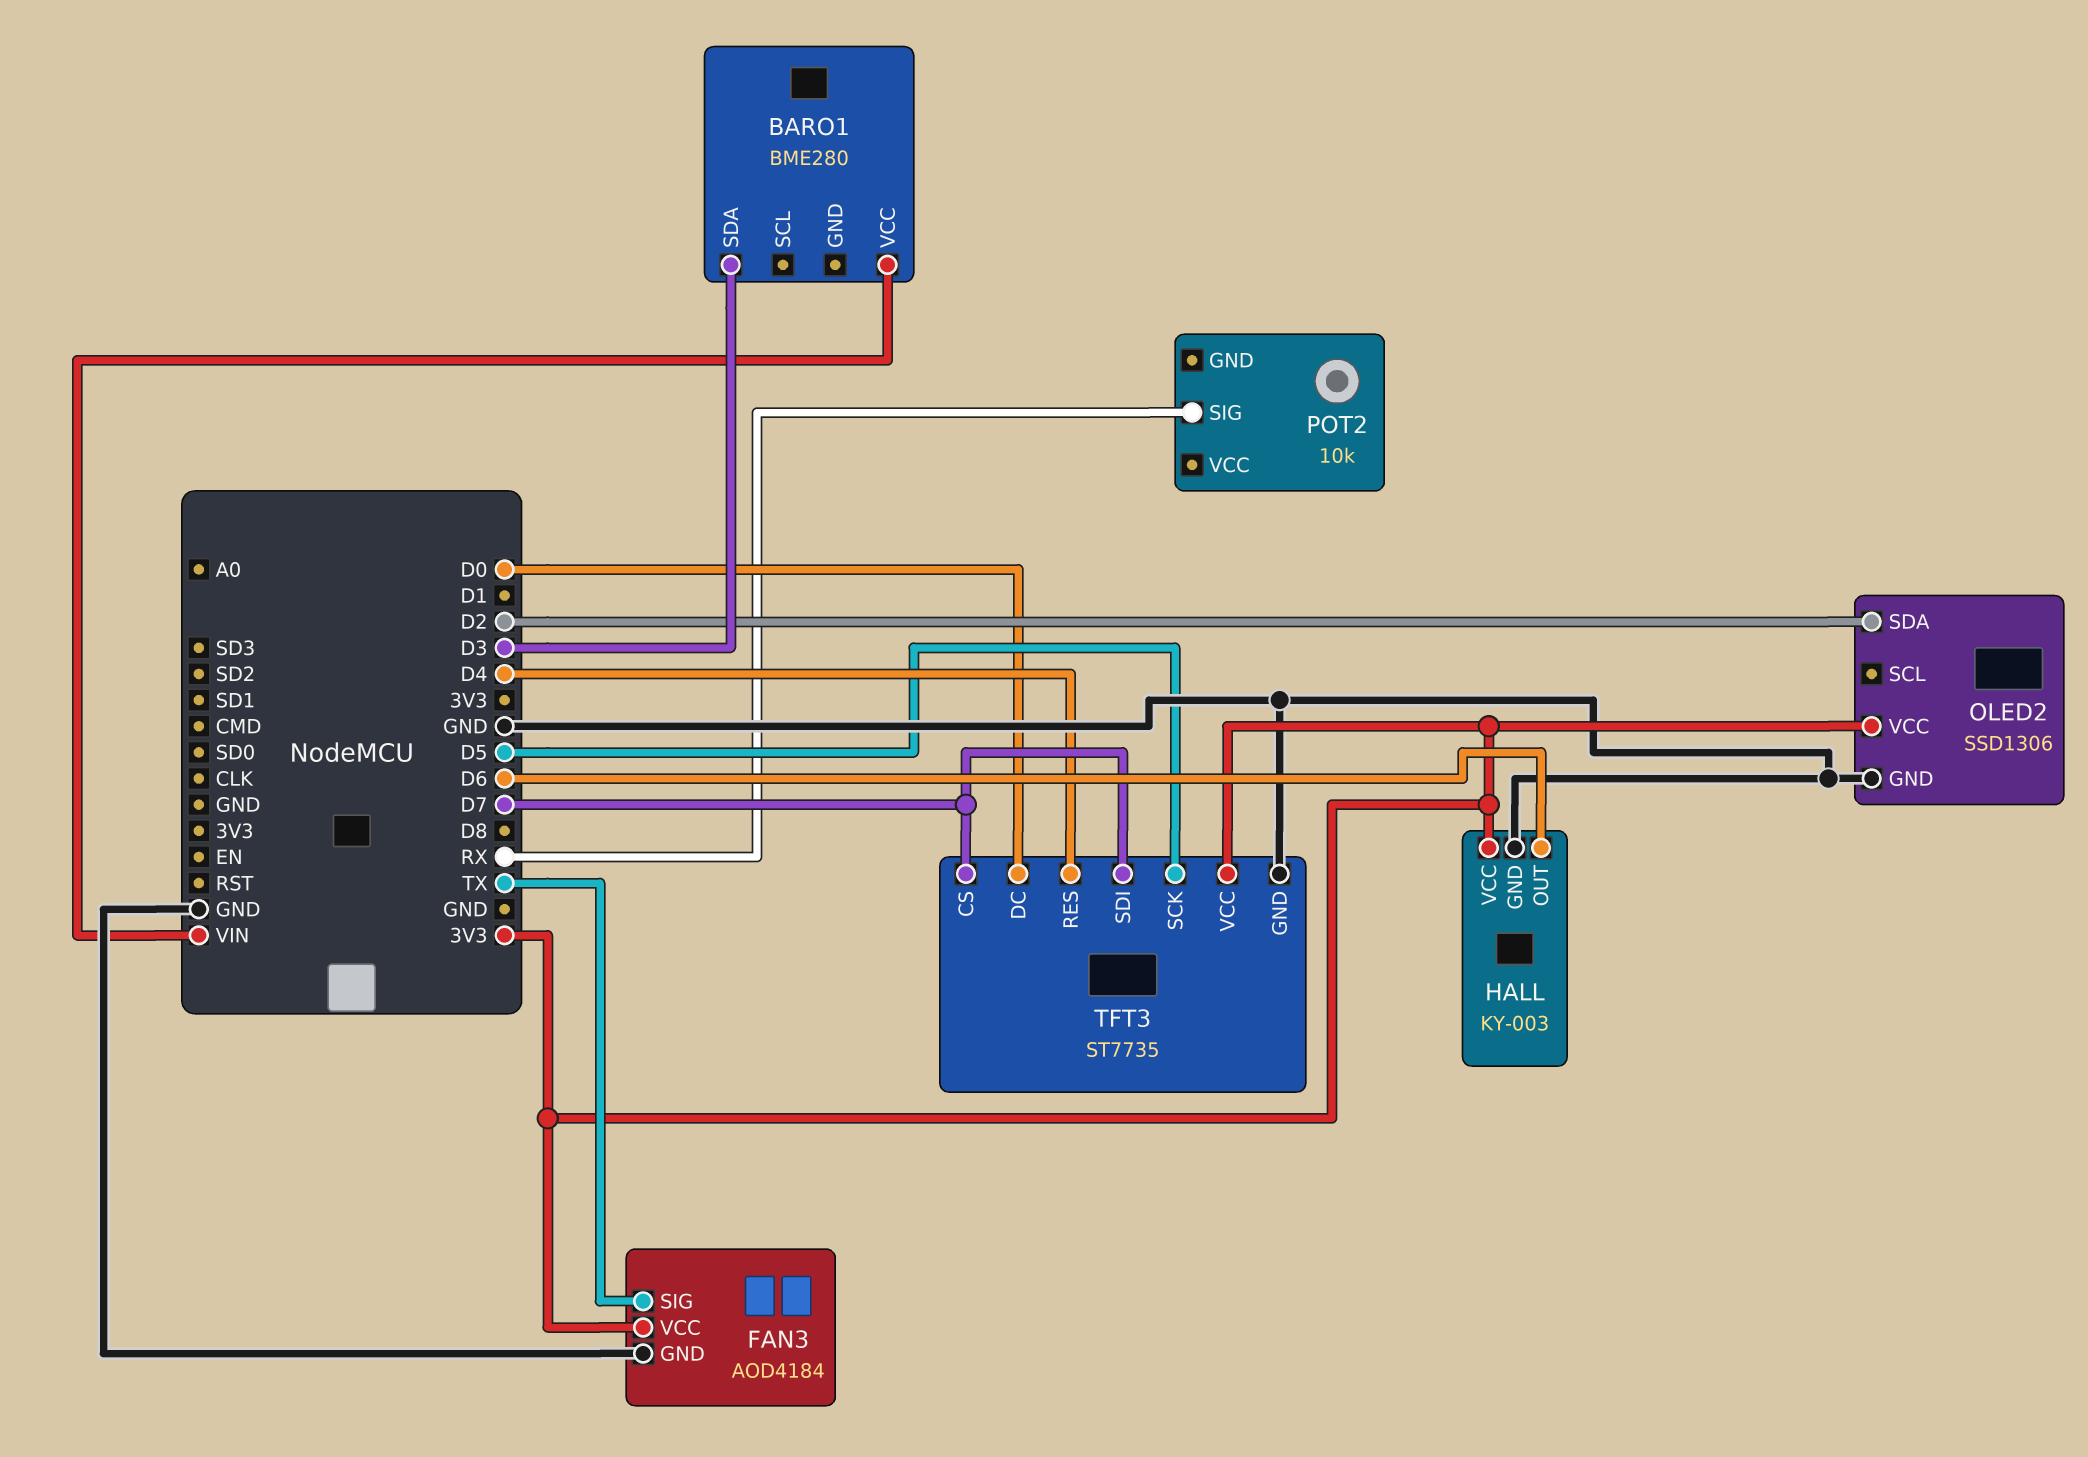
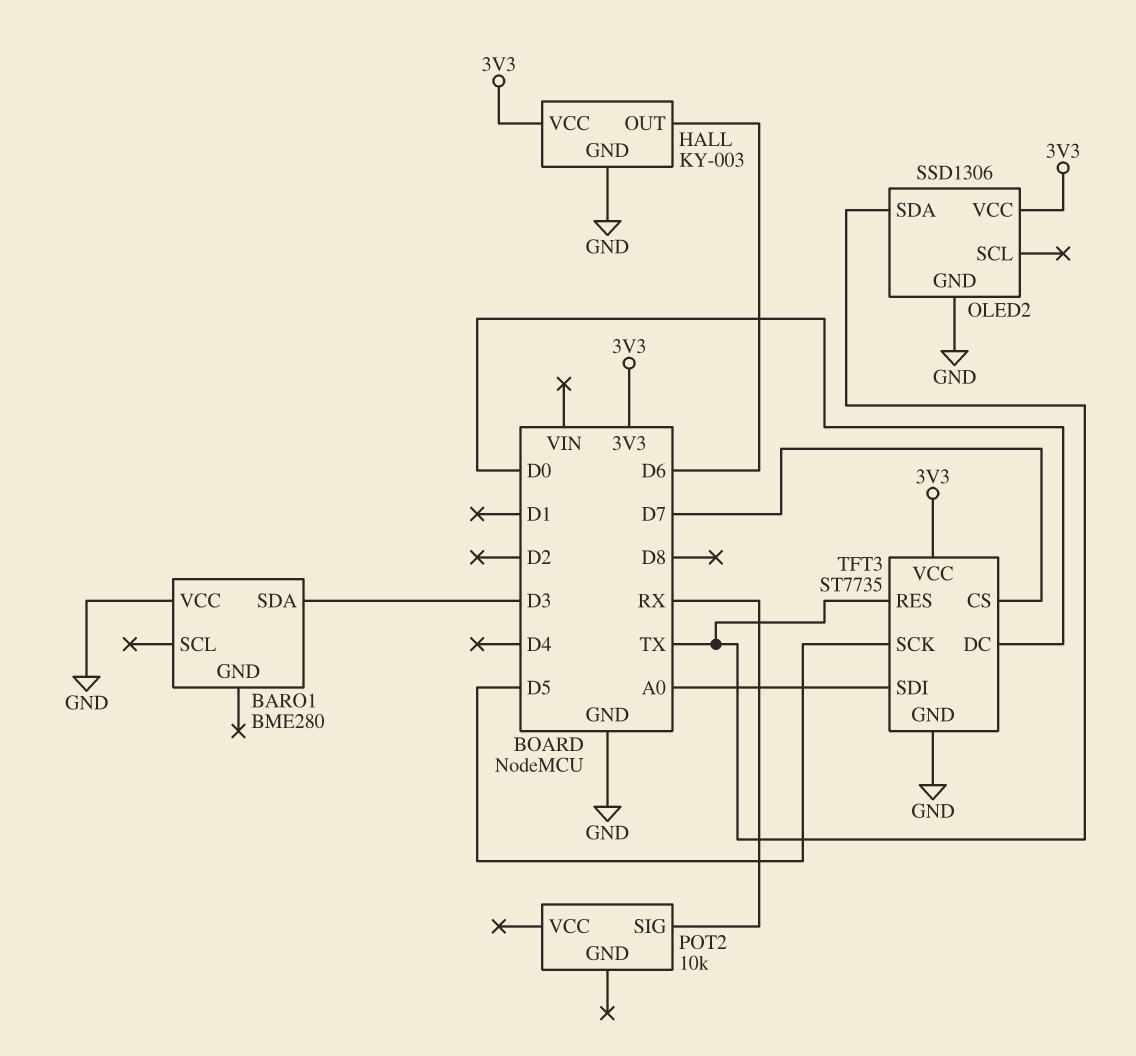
BARO1 pin VCC: VIN -> GND
FAN3: AOD4184 -> none
FAN3 pin GND: GND -> none
FAN3 pin SIG: TX -> none
FAN3 pin VCC: 3V3 -> none
OLED2 pin SDA: D2 -> TX
TFT3 pin RES: D4 -> TX
TFT3 pin SDI: D7 -> A0

